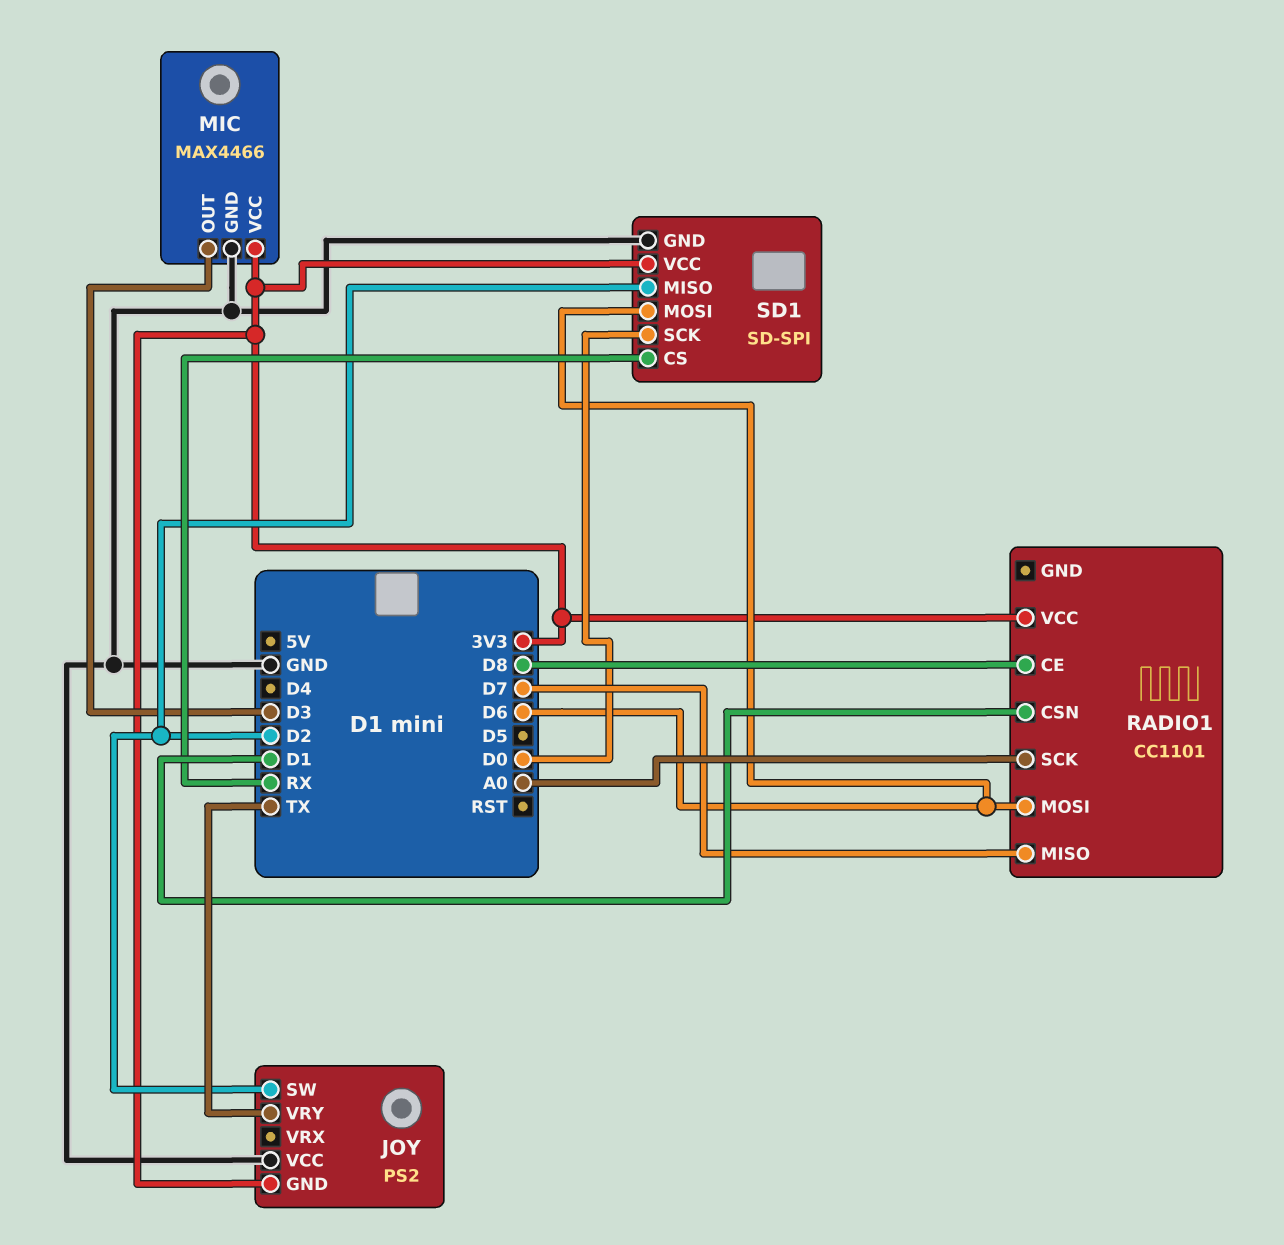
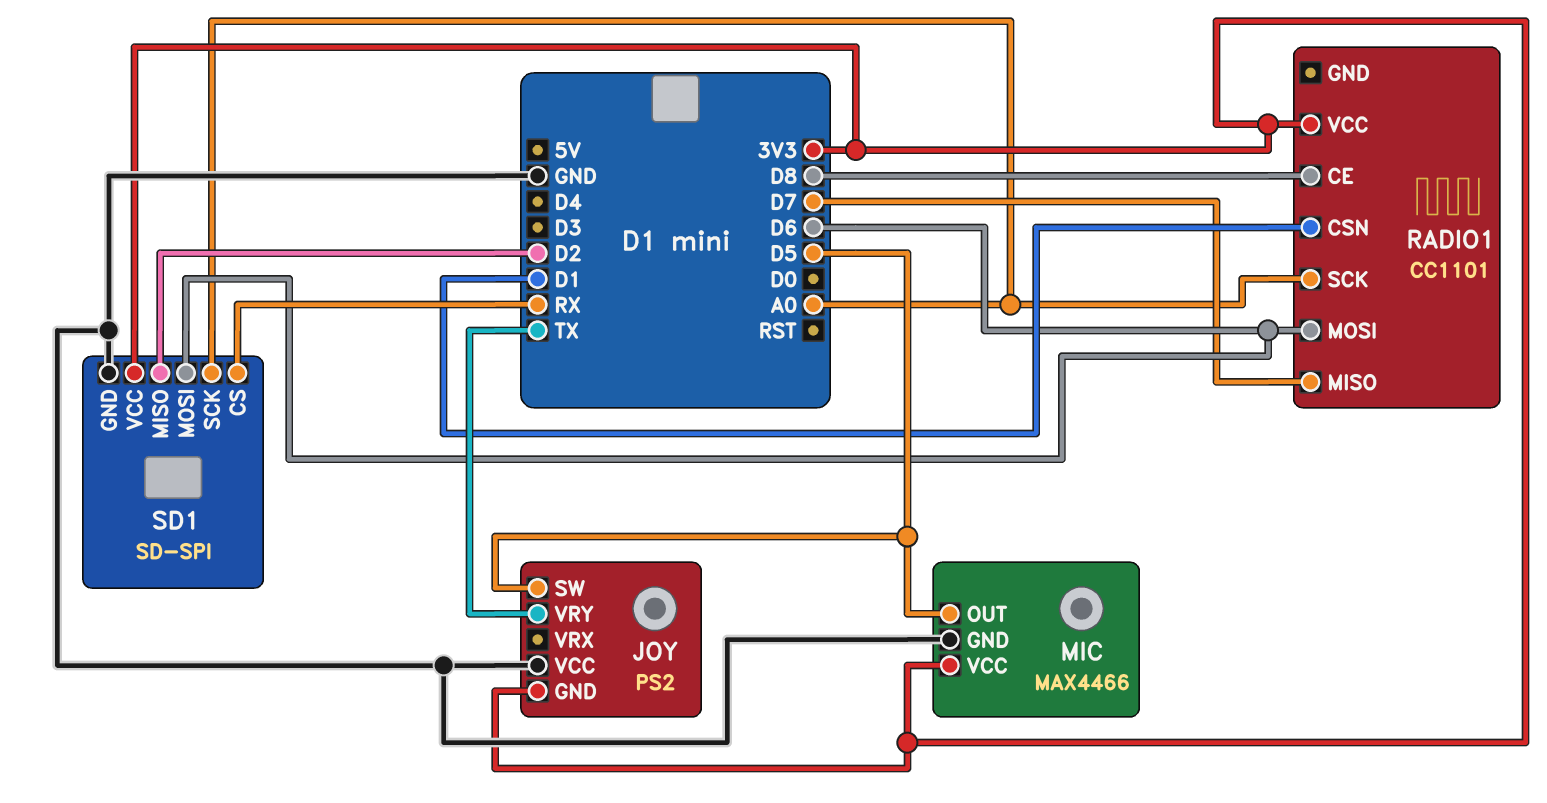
JOY pin SW: D2 -> D5
MIC pin OUT: D3 -> D5
SD1 pin SCK: D0 -> A0

